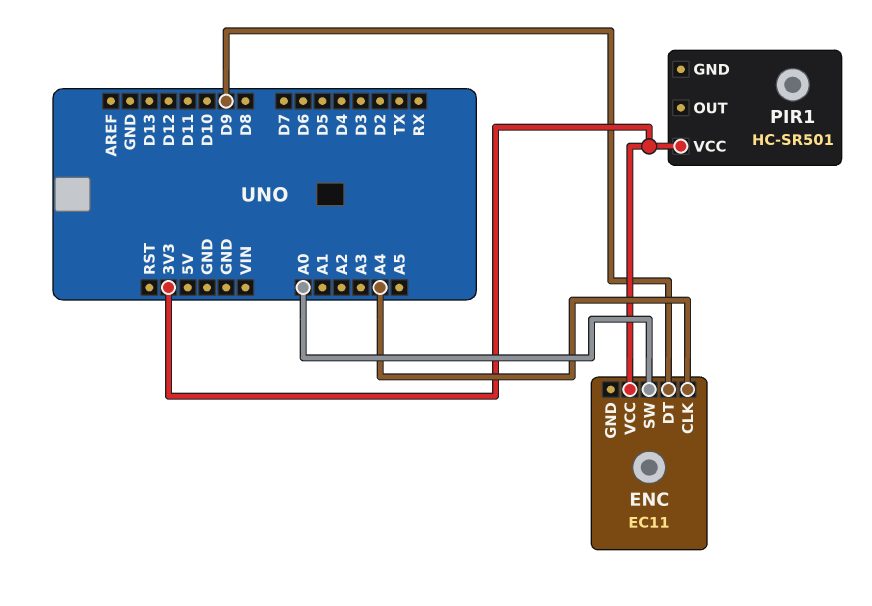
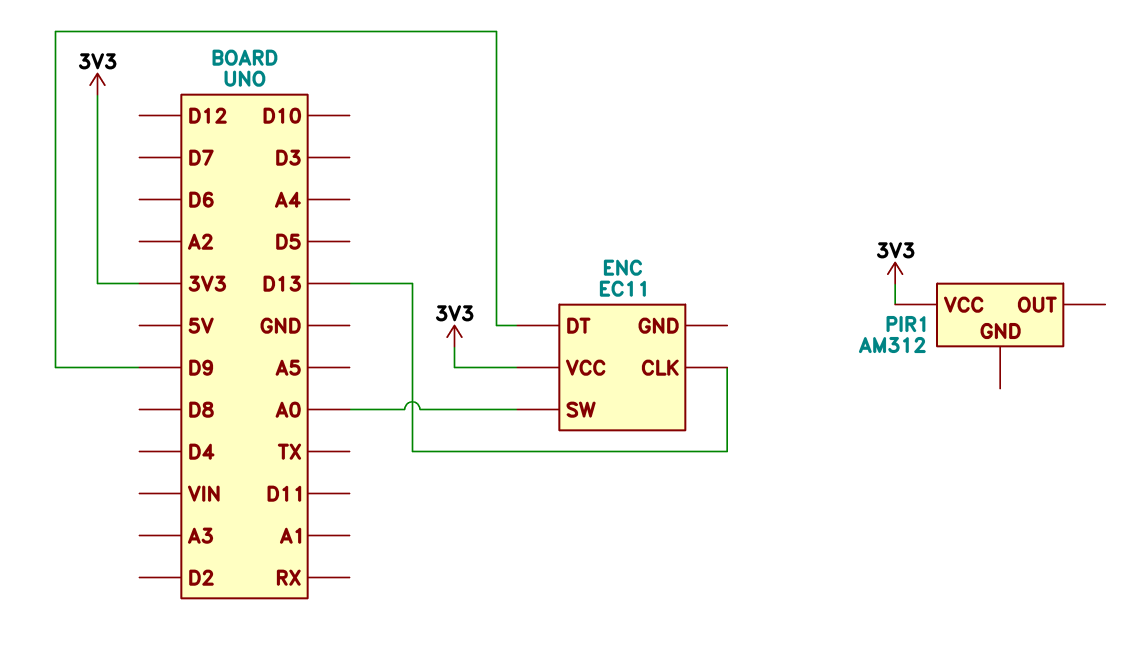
ENC pin CLK: A4 -> D13
PIR1: HC-SR501 -> AM312

